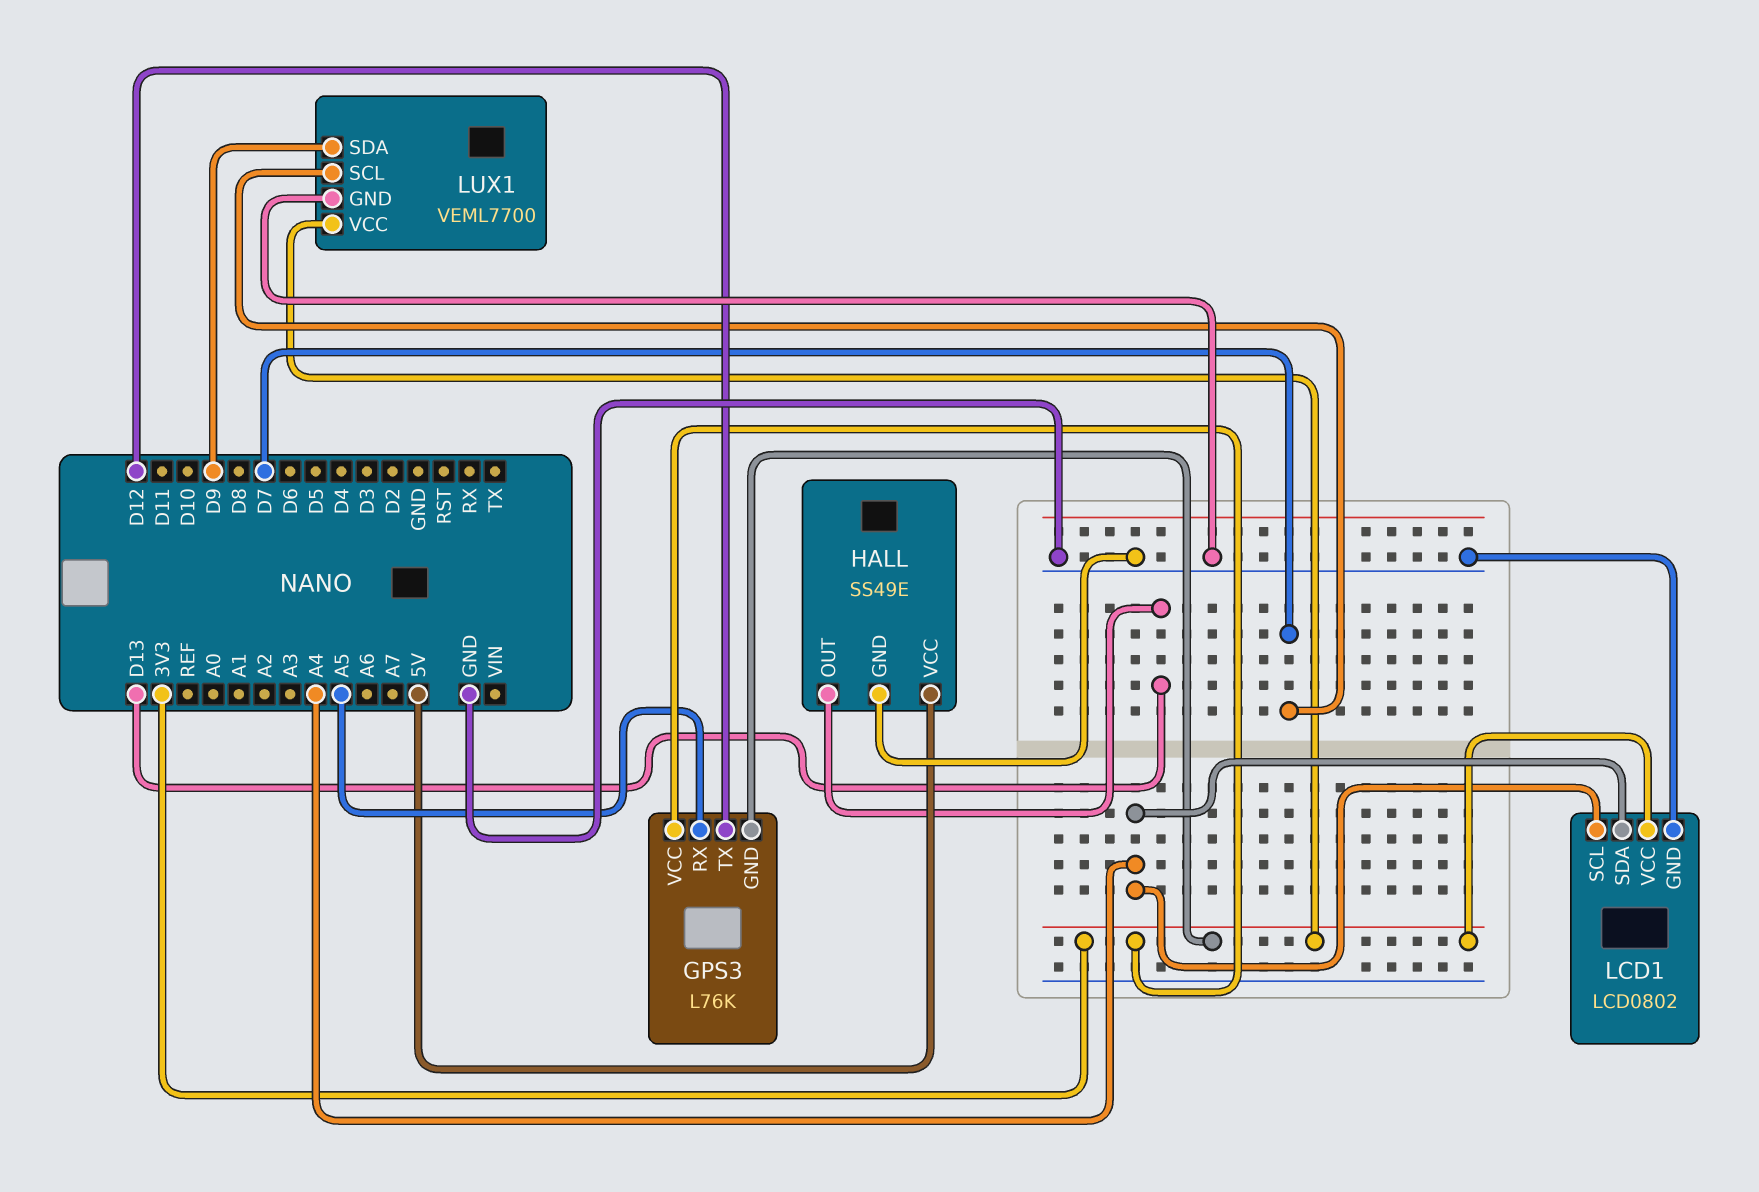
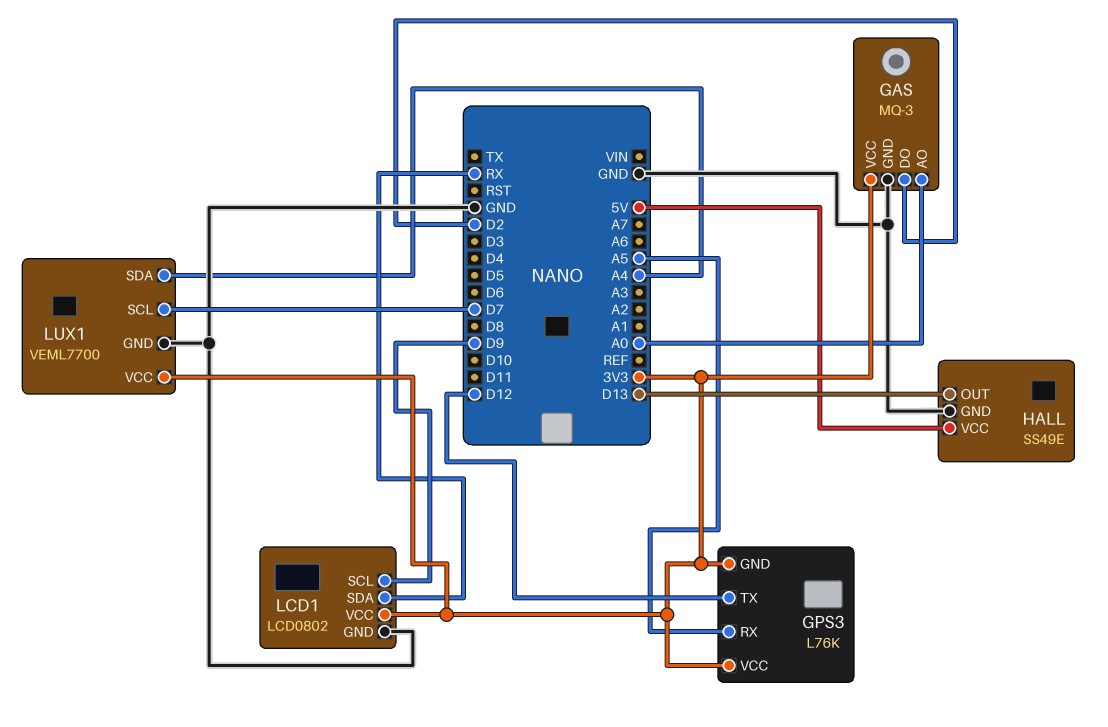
GAS: none -> MQ-3
GAS pin AO: none -> A0
GAS pin DO: none -> D2
GAS pin GND: none -> GND
GAS pin VCC: none -> 3V3
LCD1 pin SCL: A4 -> D9
LCD1 pin SDA: A4 -> RX
LUX1 pin SDA: D9 -> A4

